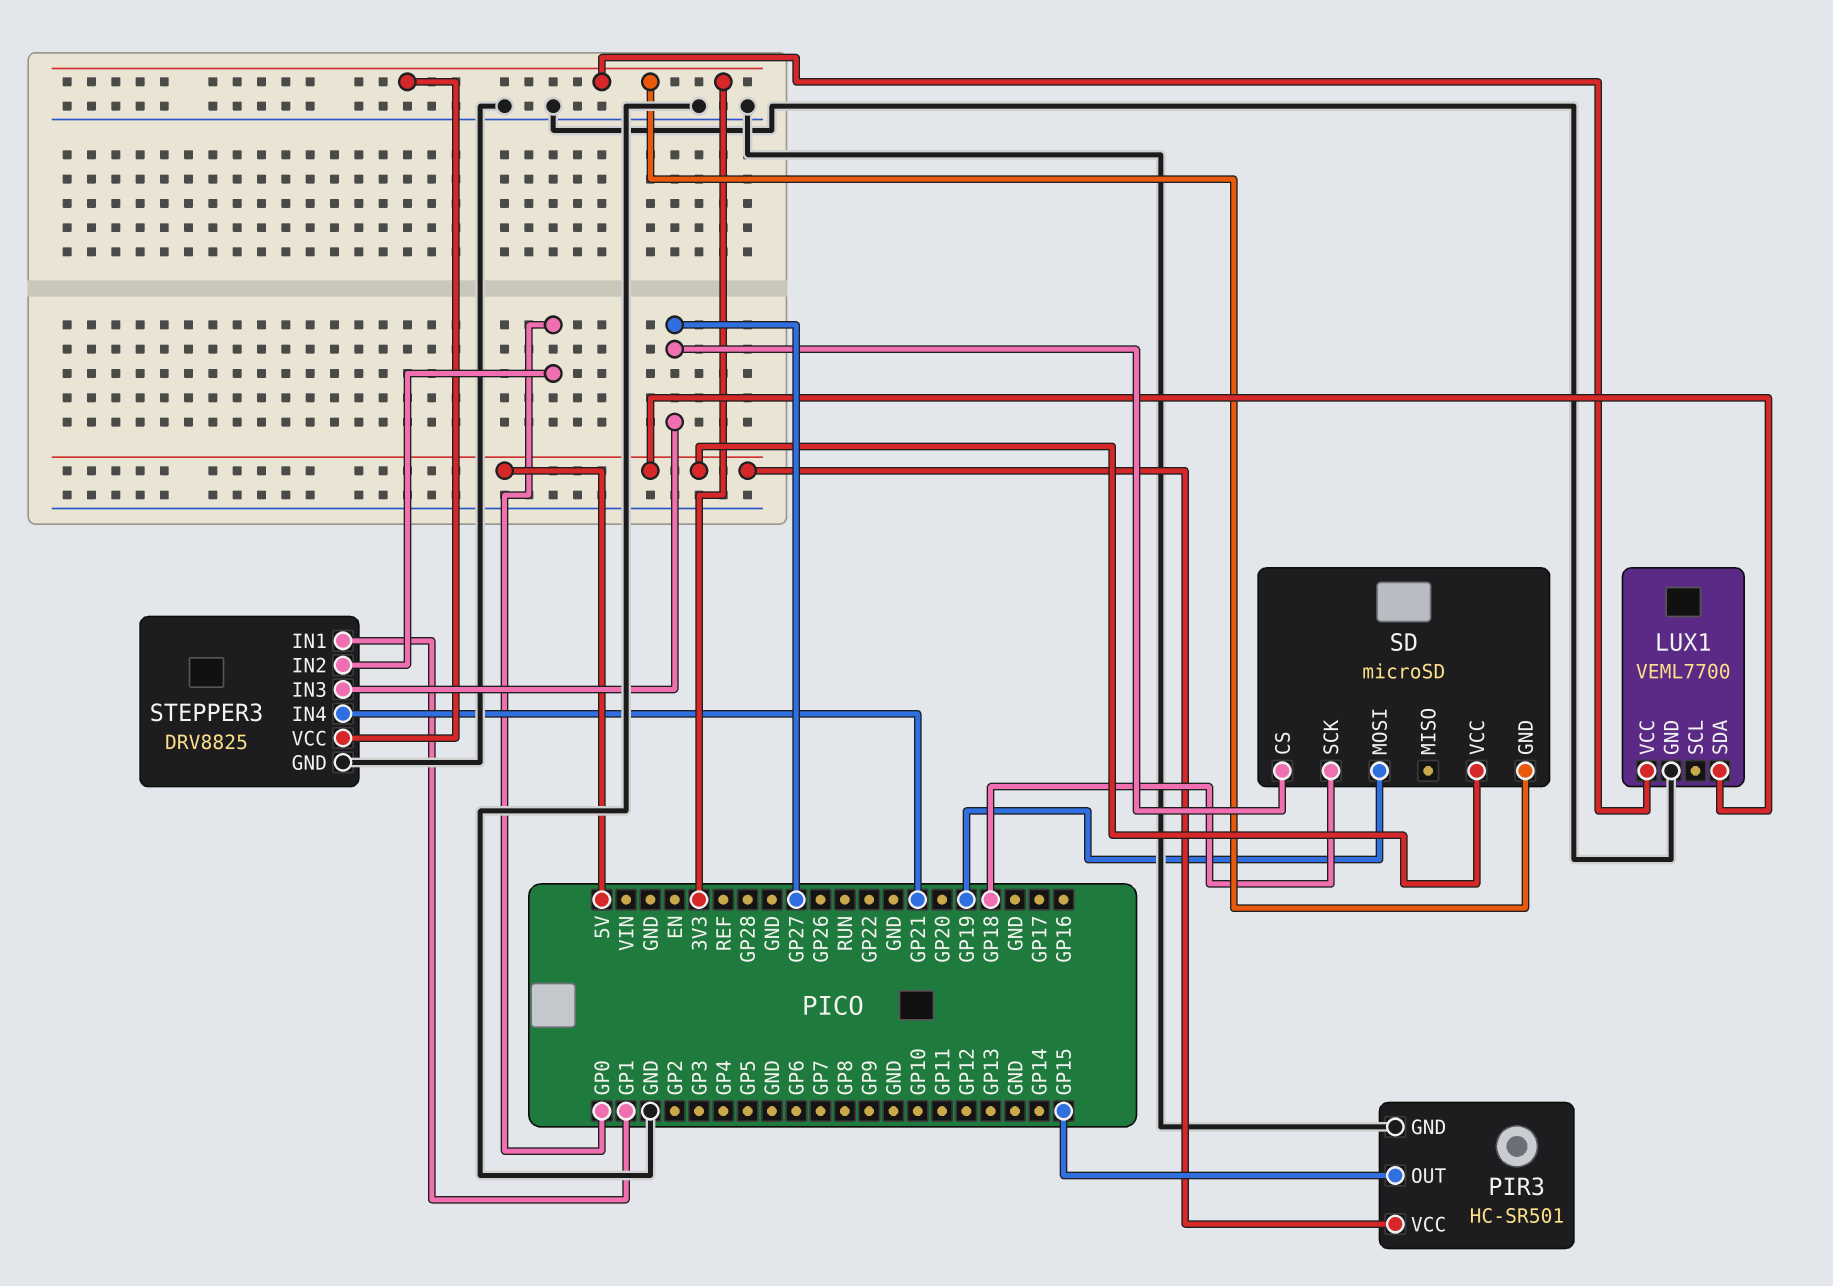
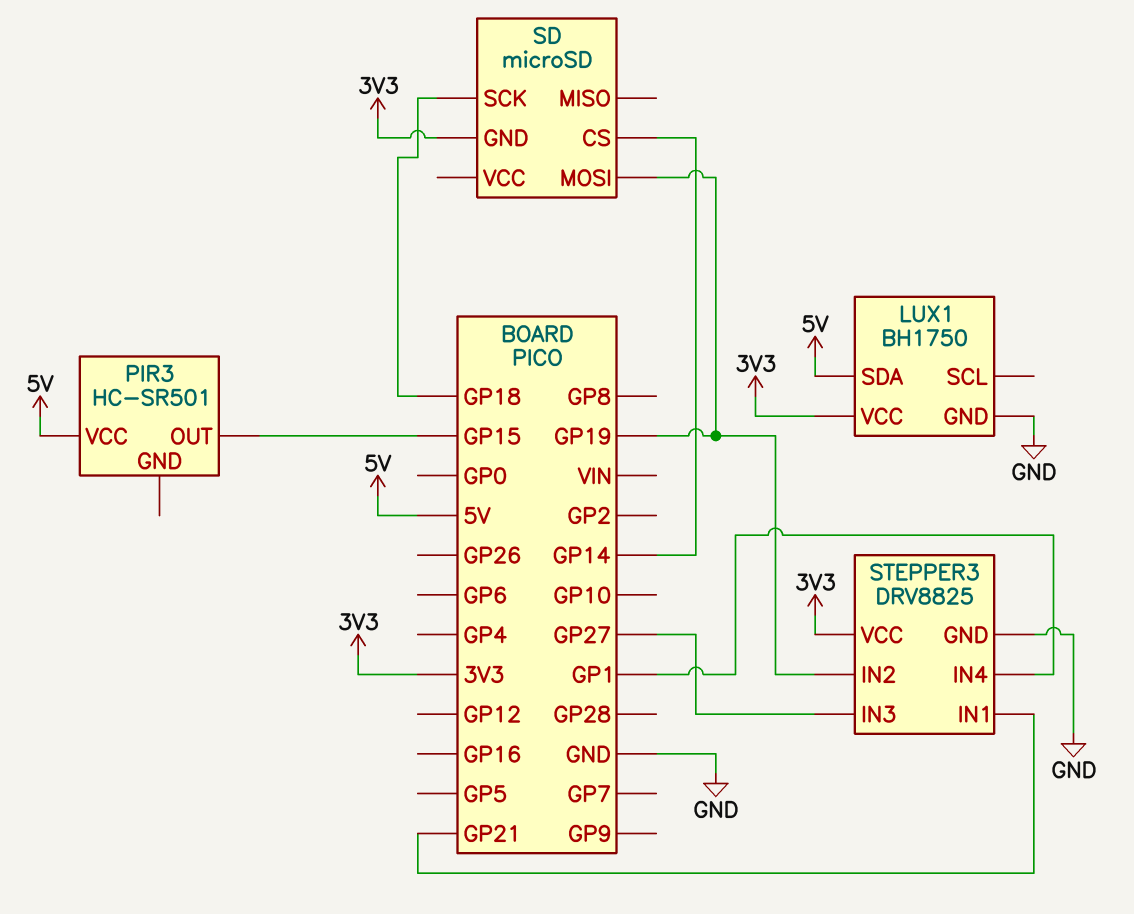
LUX1: VEML7700 -> BH1750
PIR3 pin GND: GND -> none
SD pin CS: GP27 -> GP14
SD pin VCC: 5V -> none
STEPPER3 pin IN1: GP1 -> GP21
STEPPER3 pin IN2: GP0 -> GP19
STEPPER3 pin IN4: GP21 -> GP1

